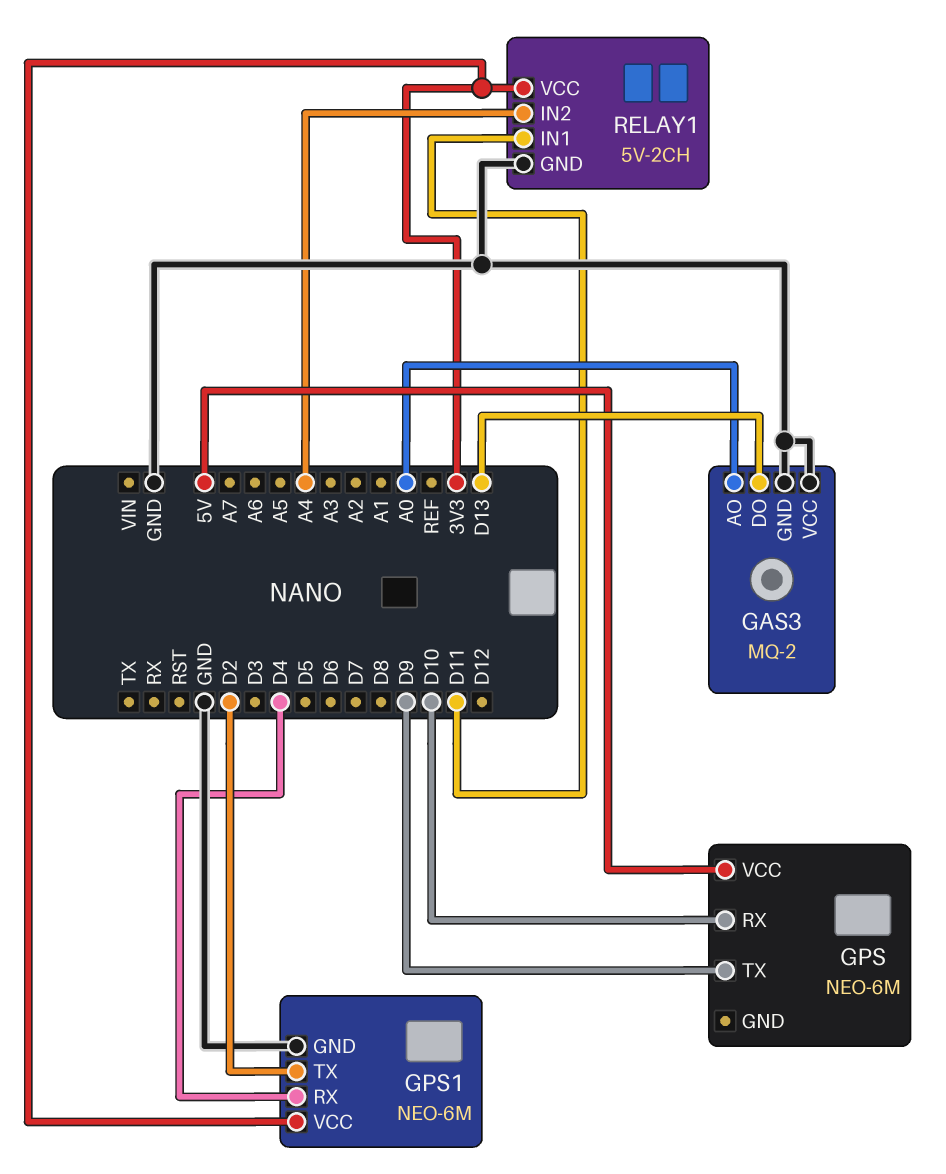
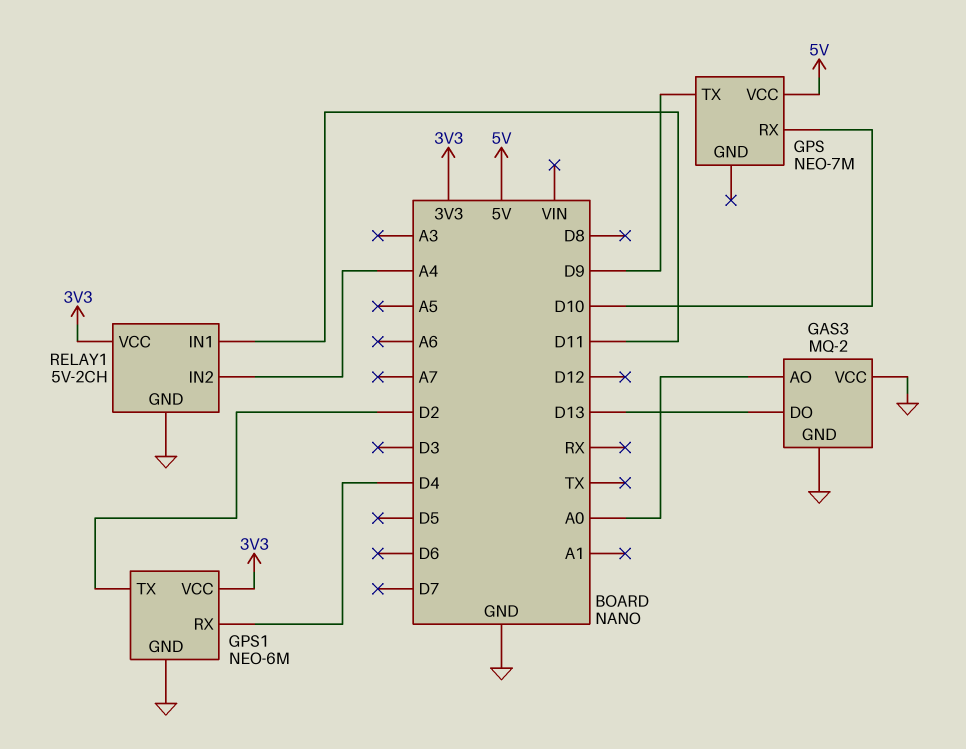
GPS: NEO-6M -> NEO-7M

